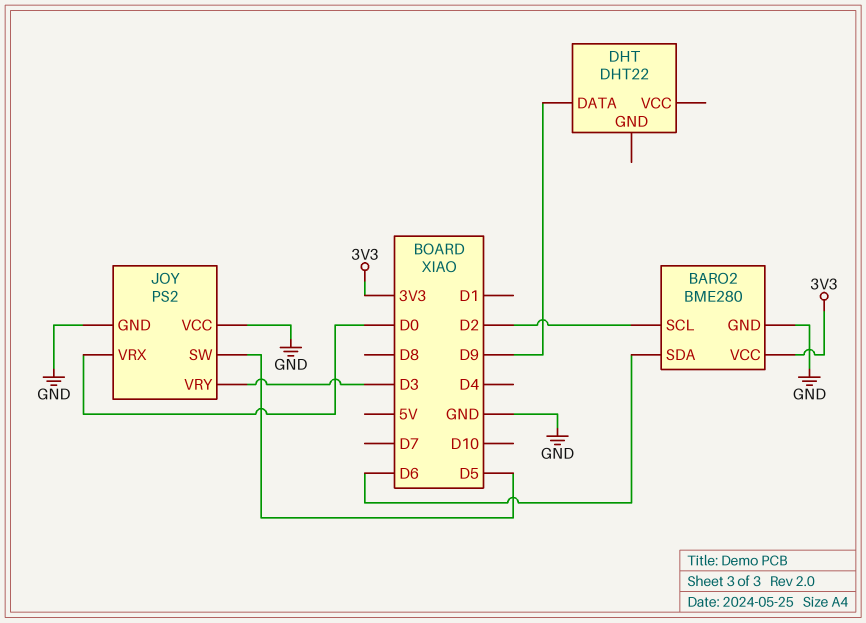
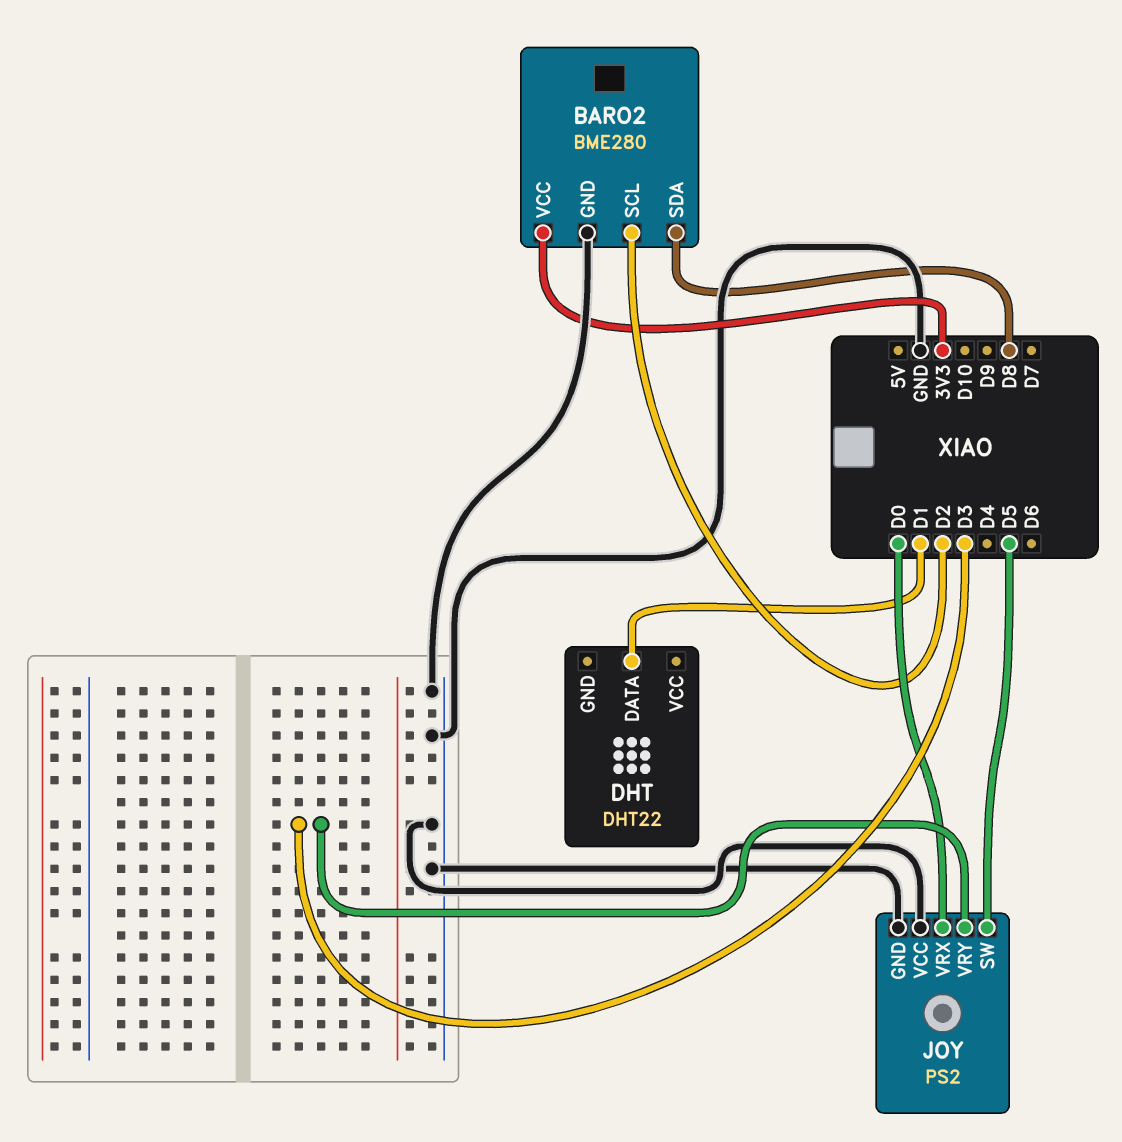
BARO2 pin SDA: D6 -> D8
DHT pin DATA: D9 -> D1

